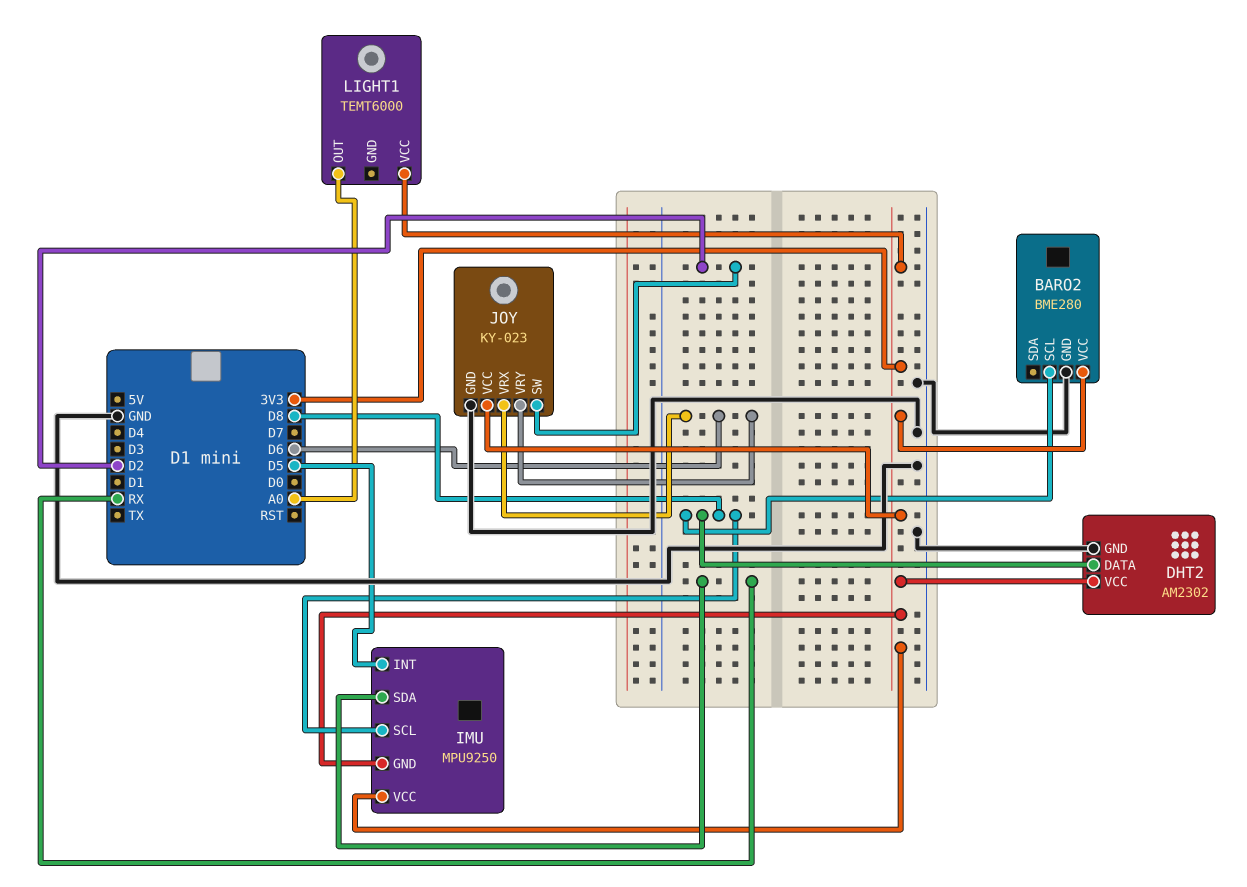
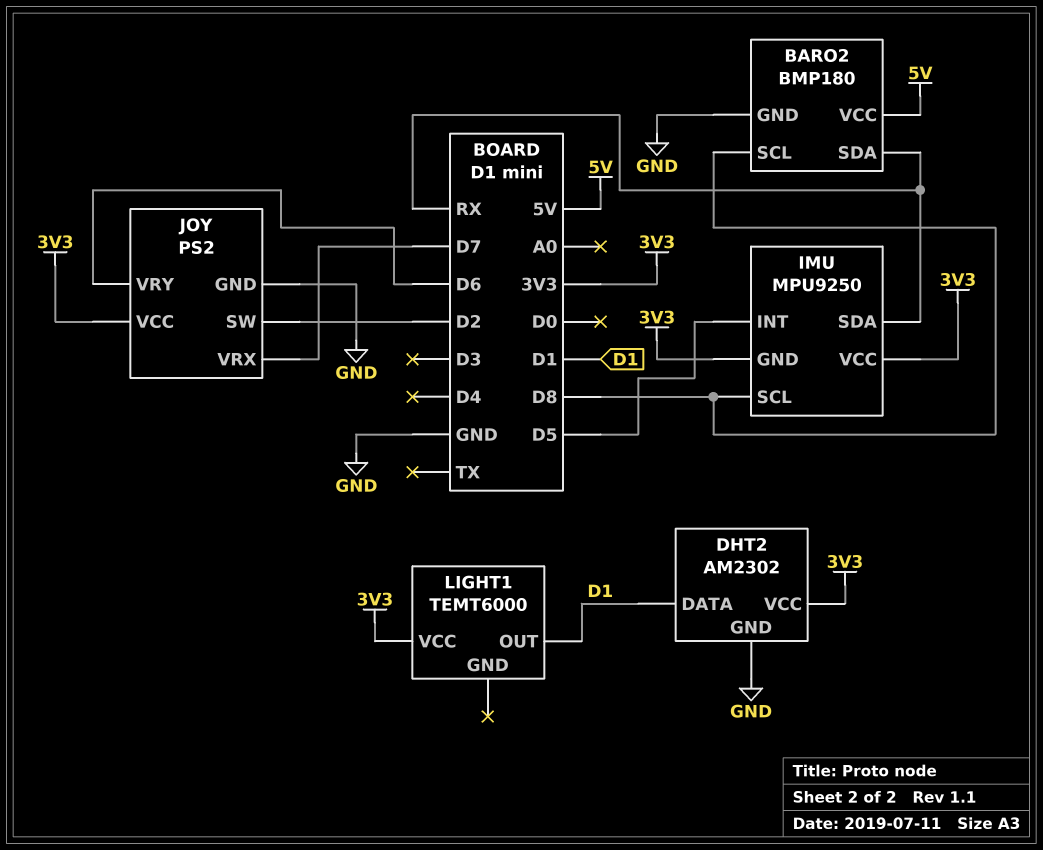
BARO2: BME280 -> BMP180
BARO2 pin SDA: none -> RX
BARO2 pin VCC: 3V3 -> 5V
DHT2 pin DATA: D8 -> D1
JOY: KY-023 -> PS2
JOY pin VRX: D6 -> D7
LIGHT1 pin OUT: A0 -> D1

